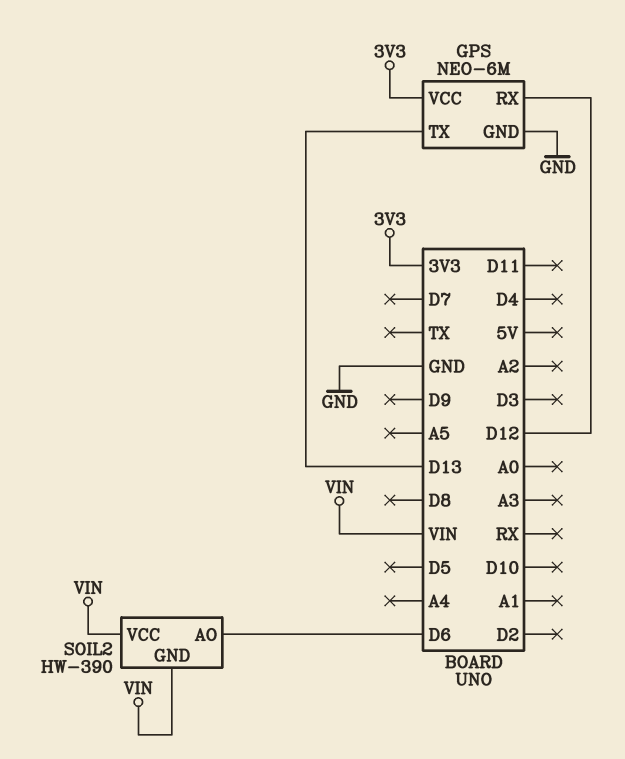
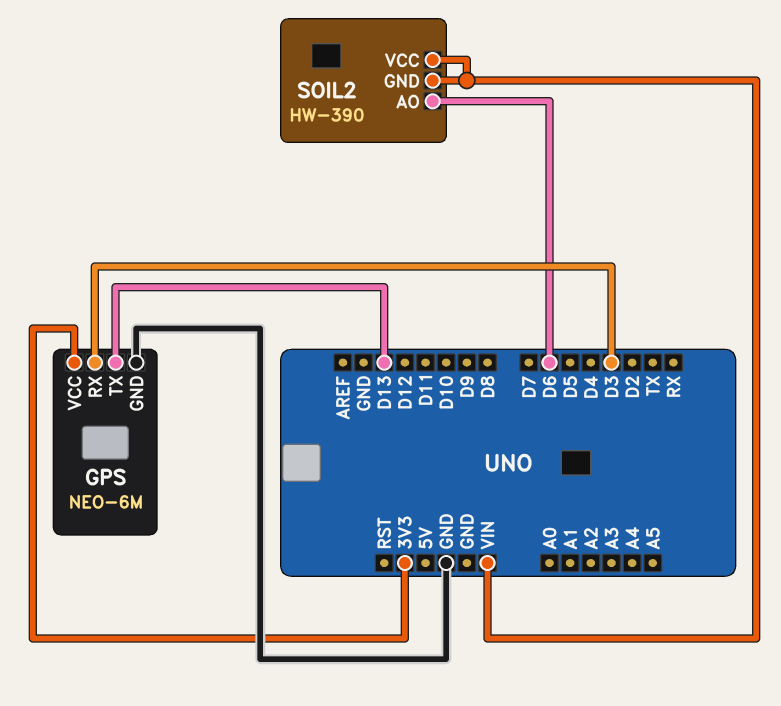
GPS pin RX: D12 -> D3

